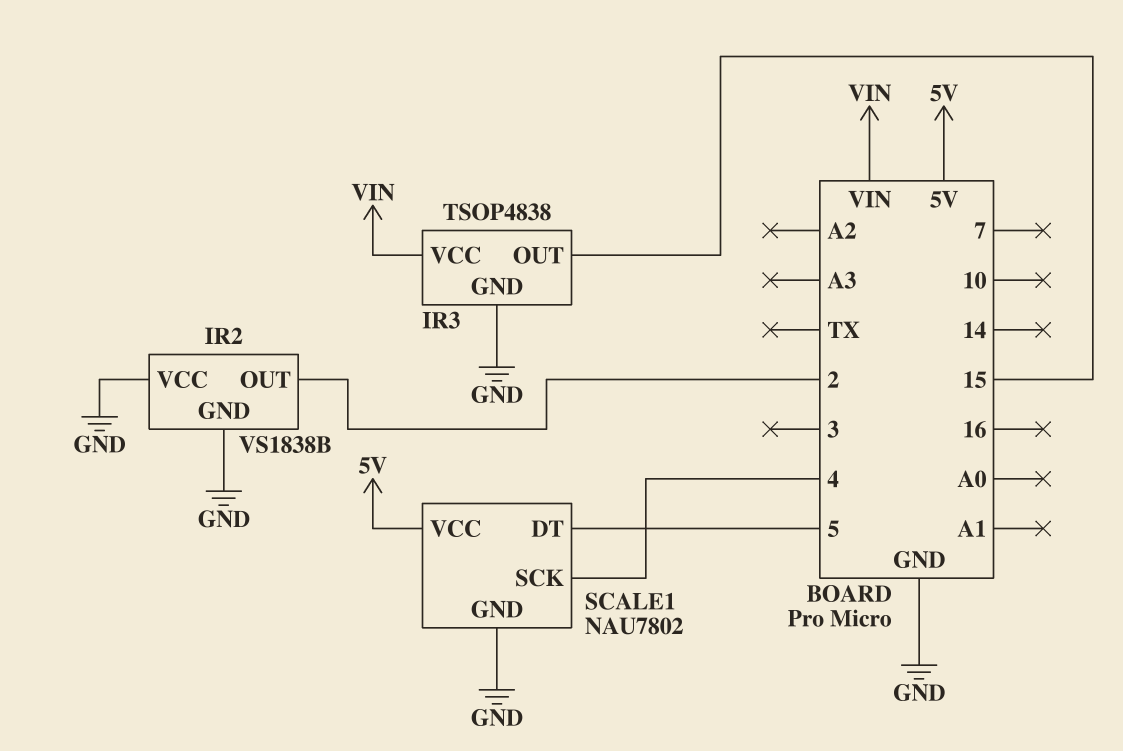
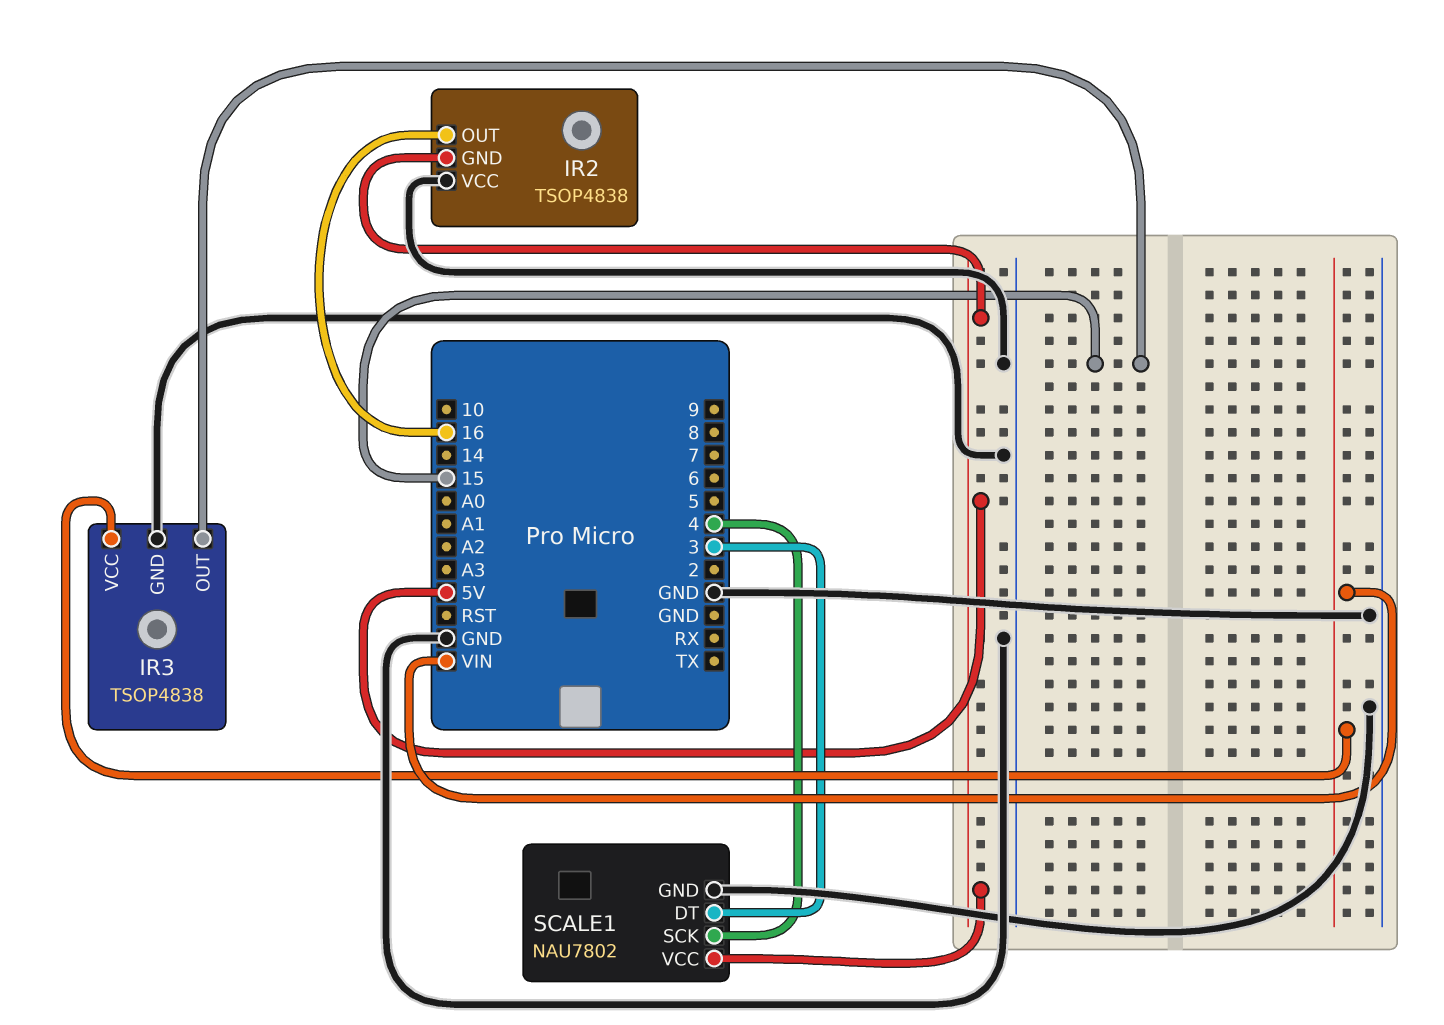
IR2: VS1838B -> TSOP4838
IR2 pin GND: GND -> 5V
IR2 pin OUT: 2 -> 16
SCALE1 pin DT: 5 -> 3

